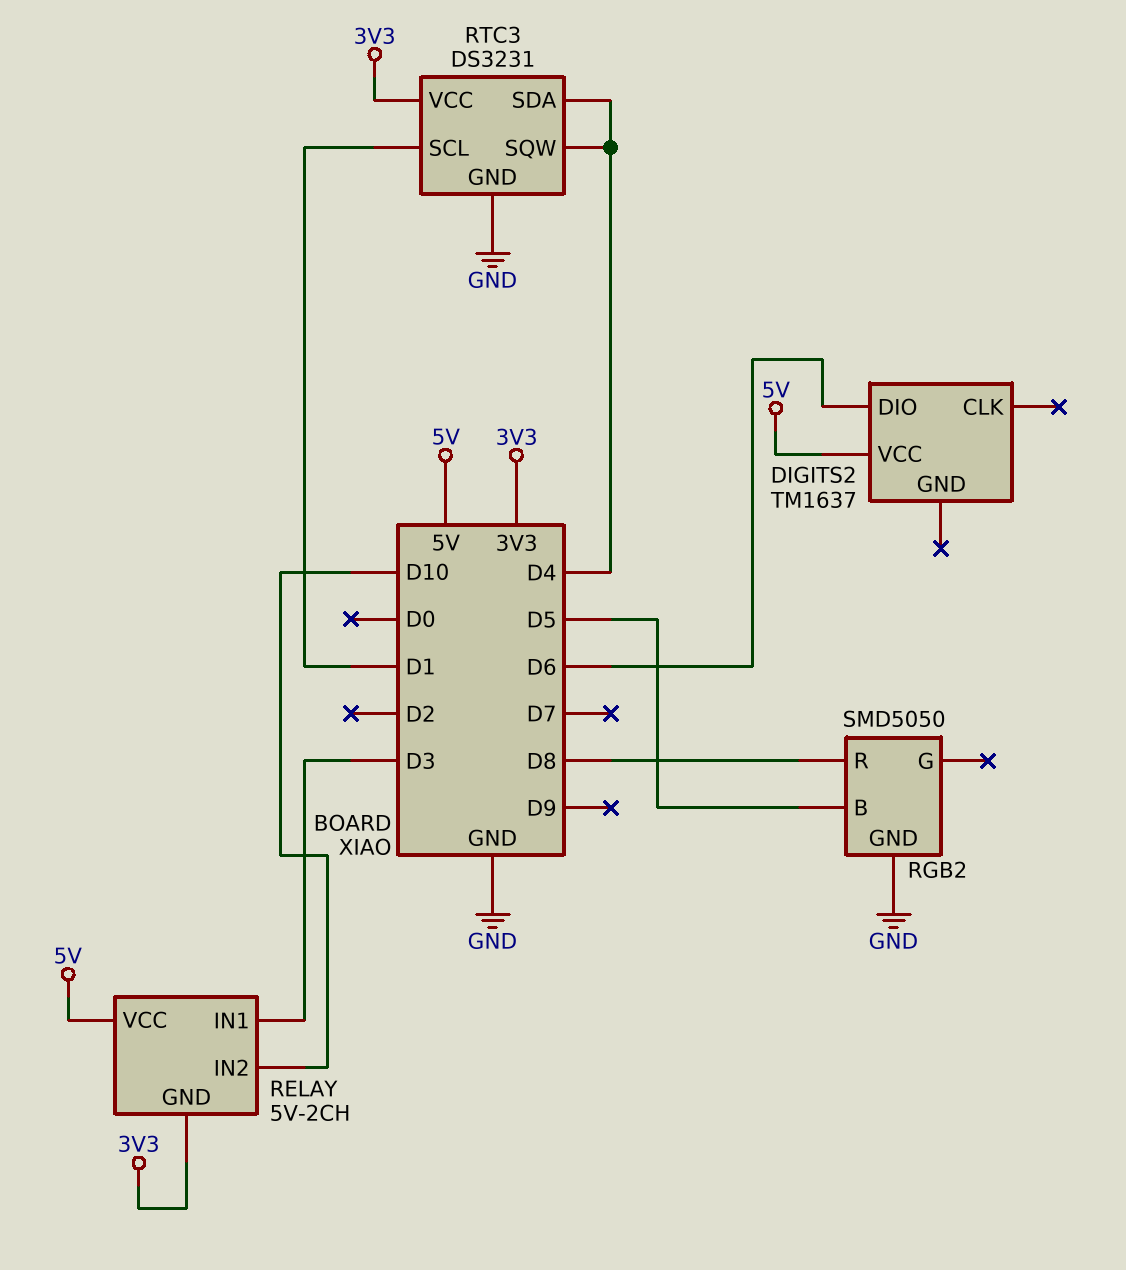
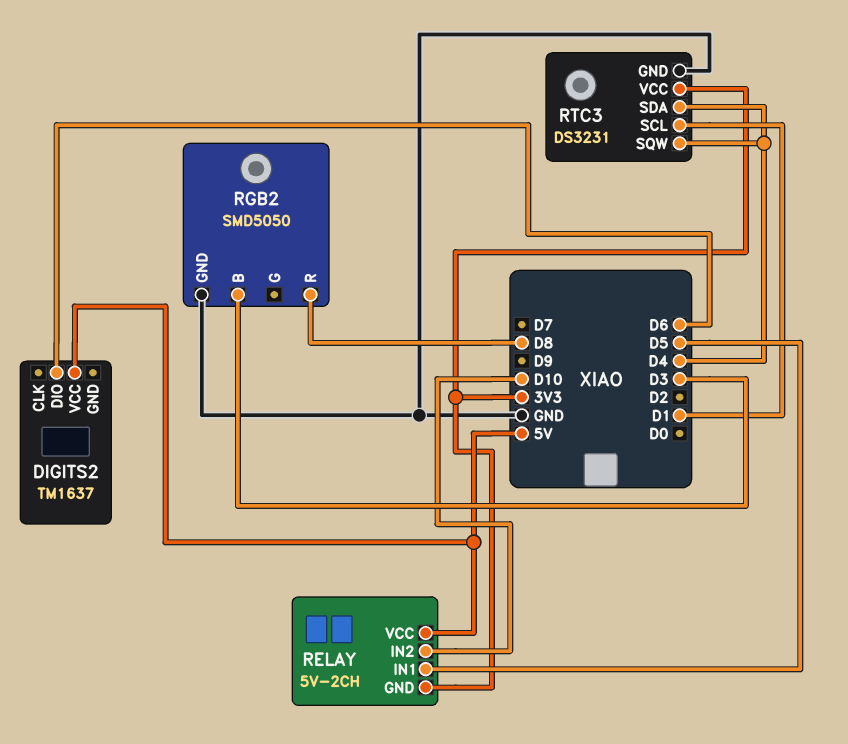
RELAY pin IN1: D3 -> D5
RGB2 pin B: D5 -> D3

